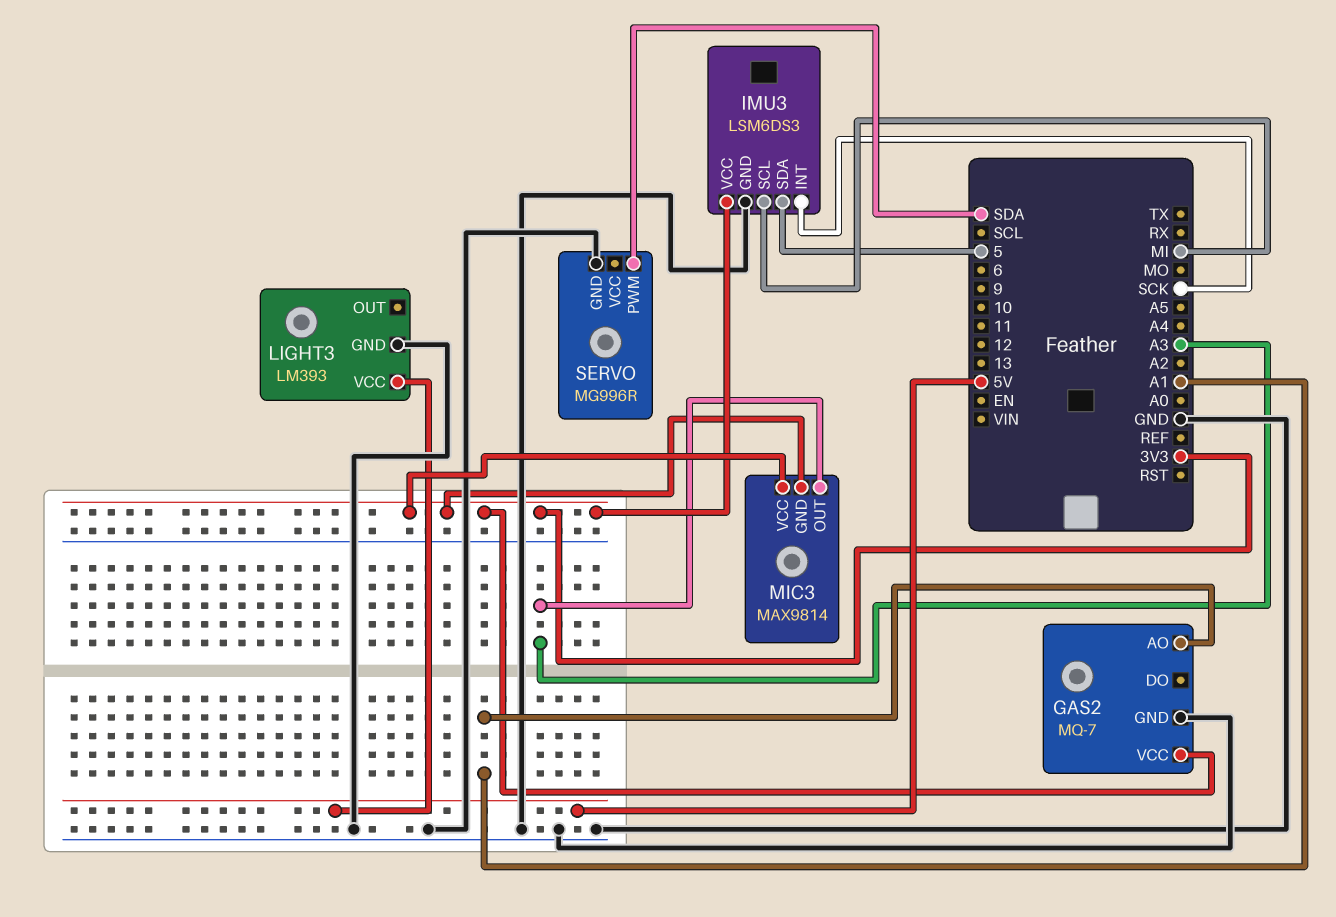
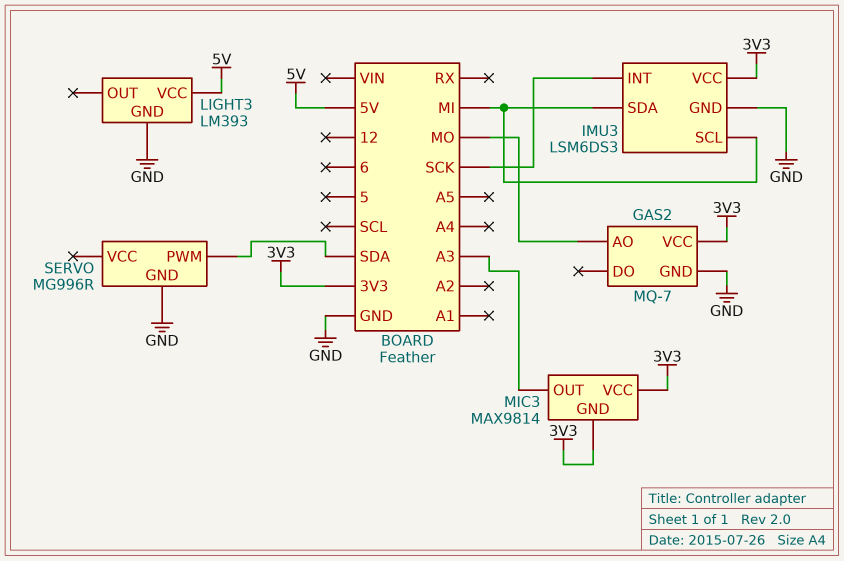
GAS2 pin AO: A1 -> MO
IMU3 pin SDA: 5 -> MI

